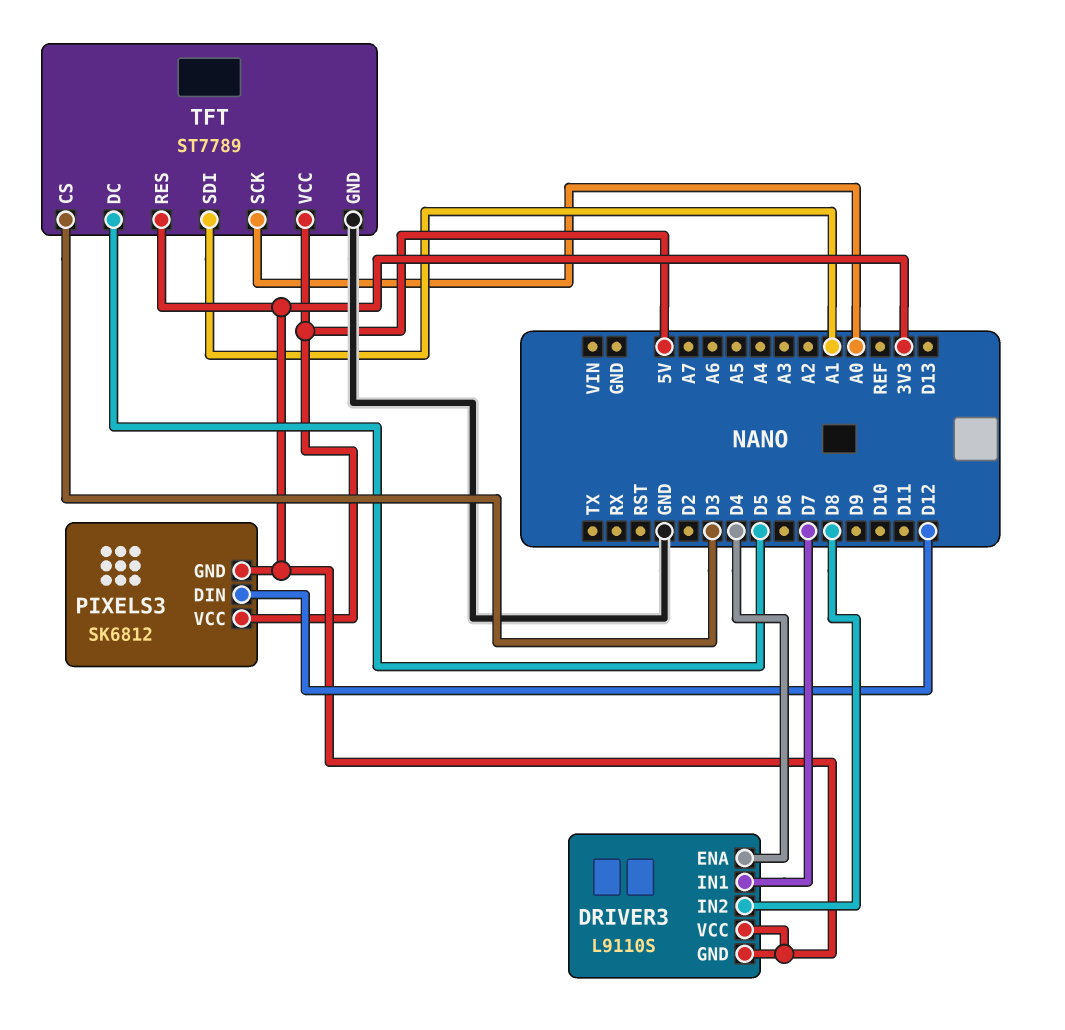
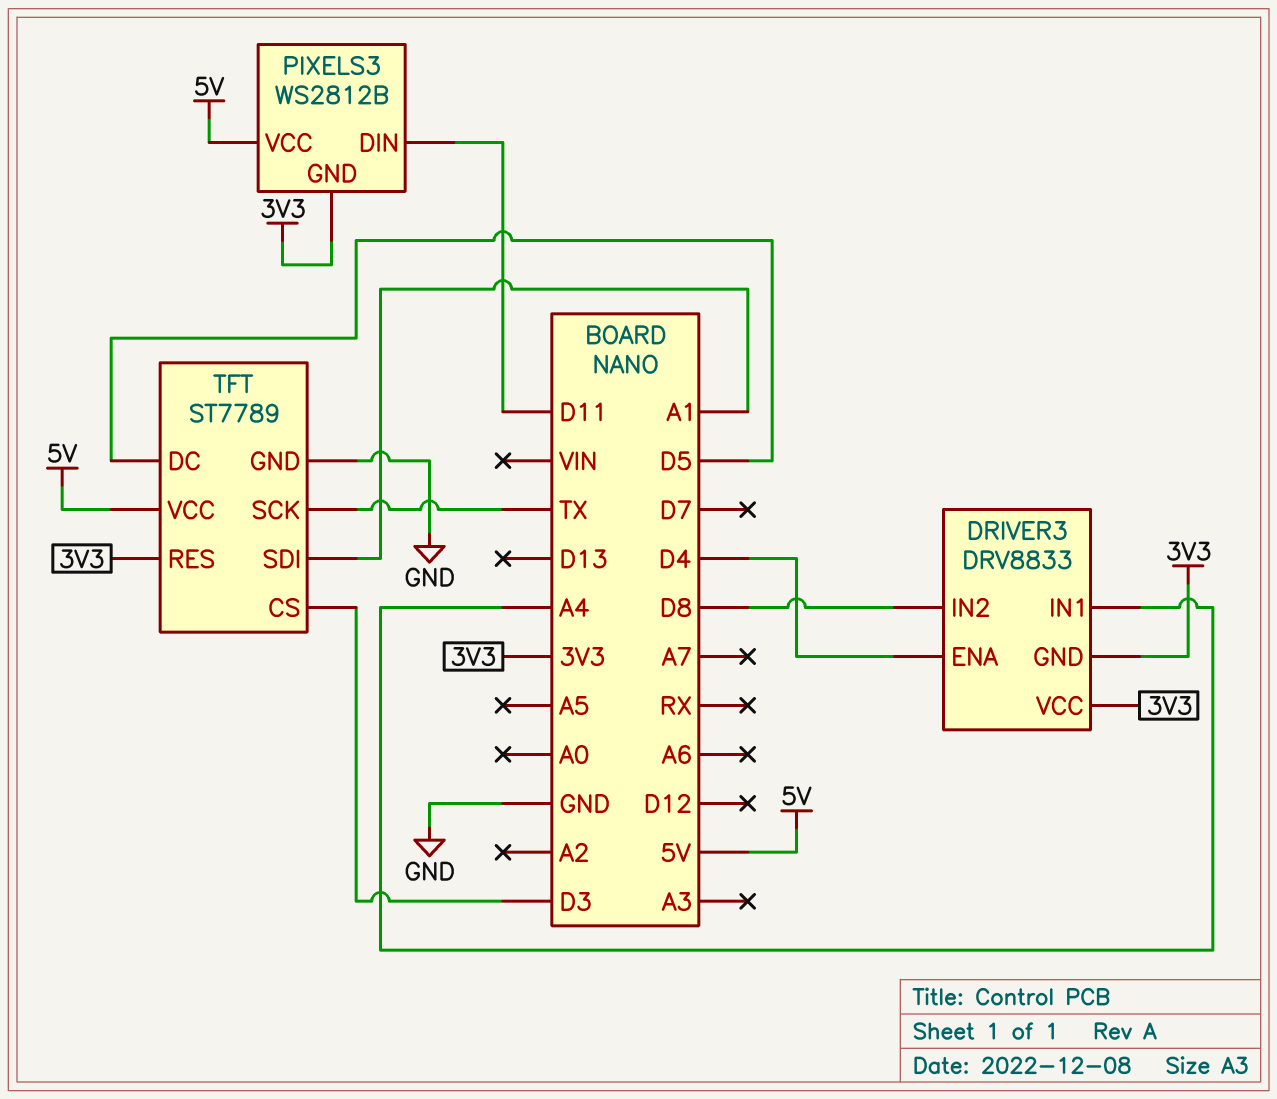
DRIVER3: L9110S -> DRV8833
DRIVER3 pin IN1: D7 -> A4
PIXELS3: SK6812 -> WS2812B
PIXELS3 pin DIN: D12 -> D11
TFT pin SCK: A0 -> TX

